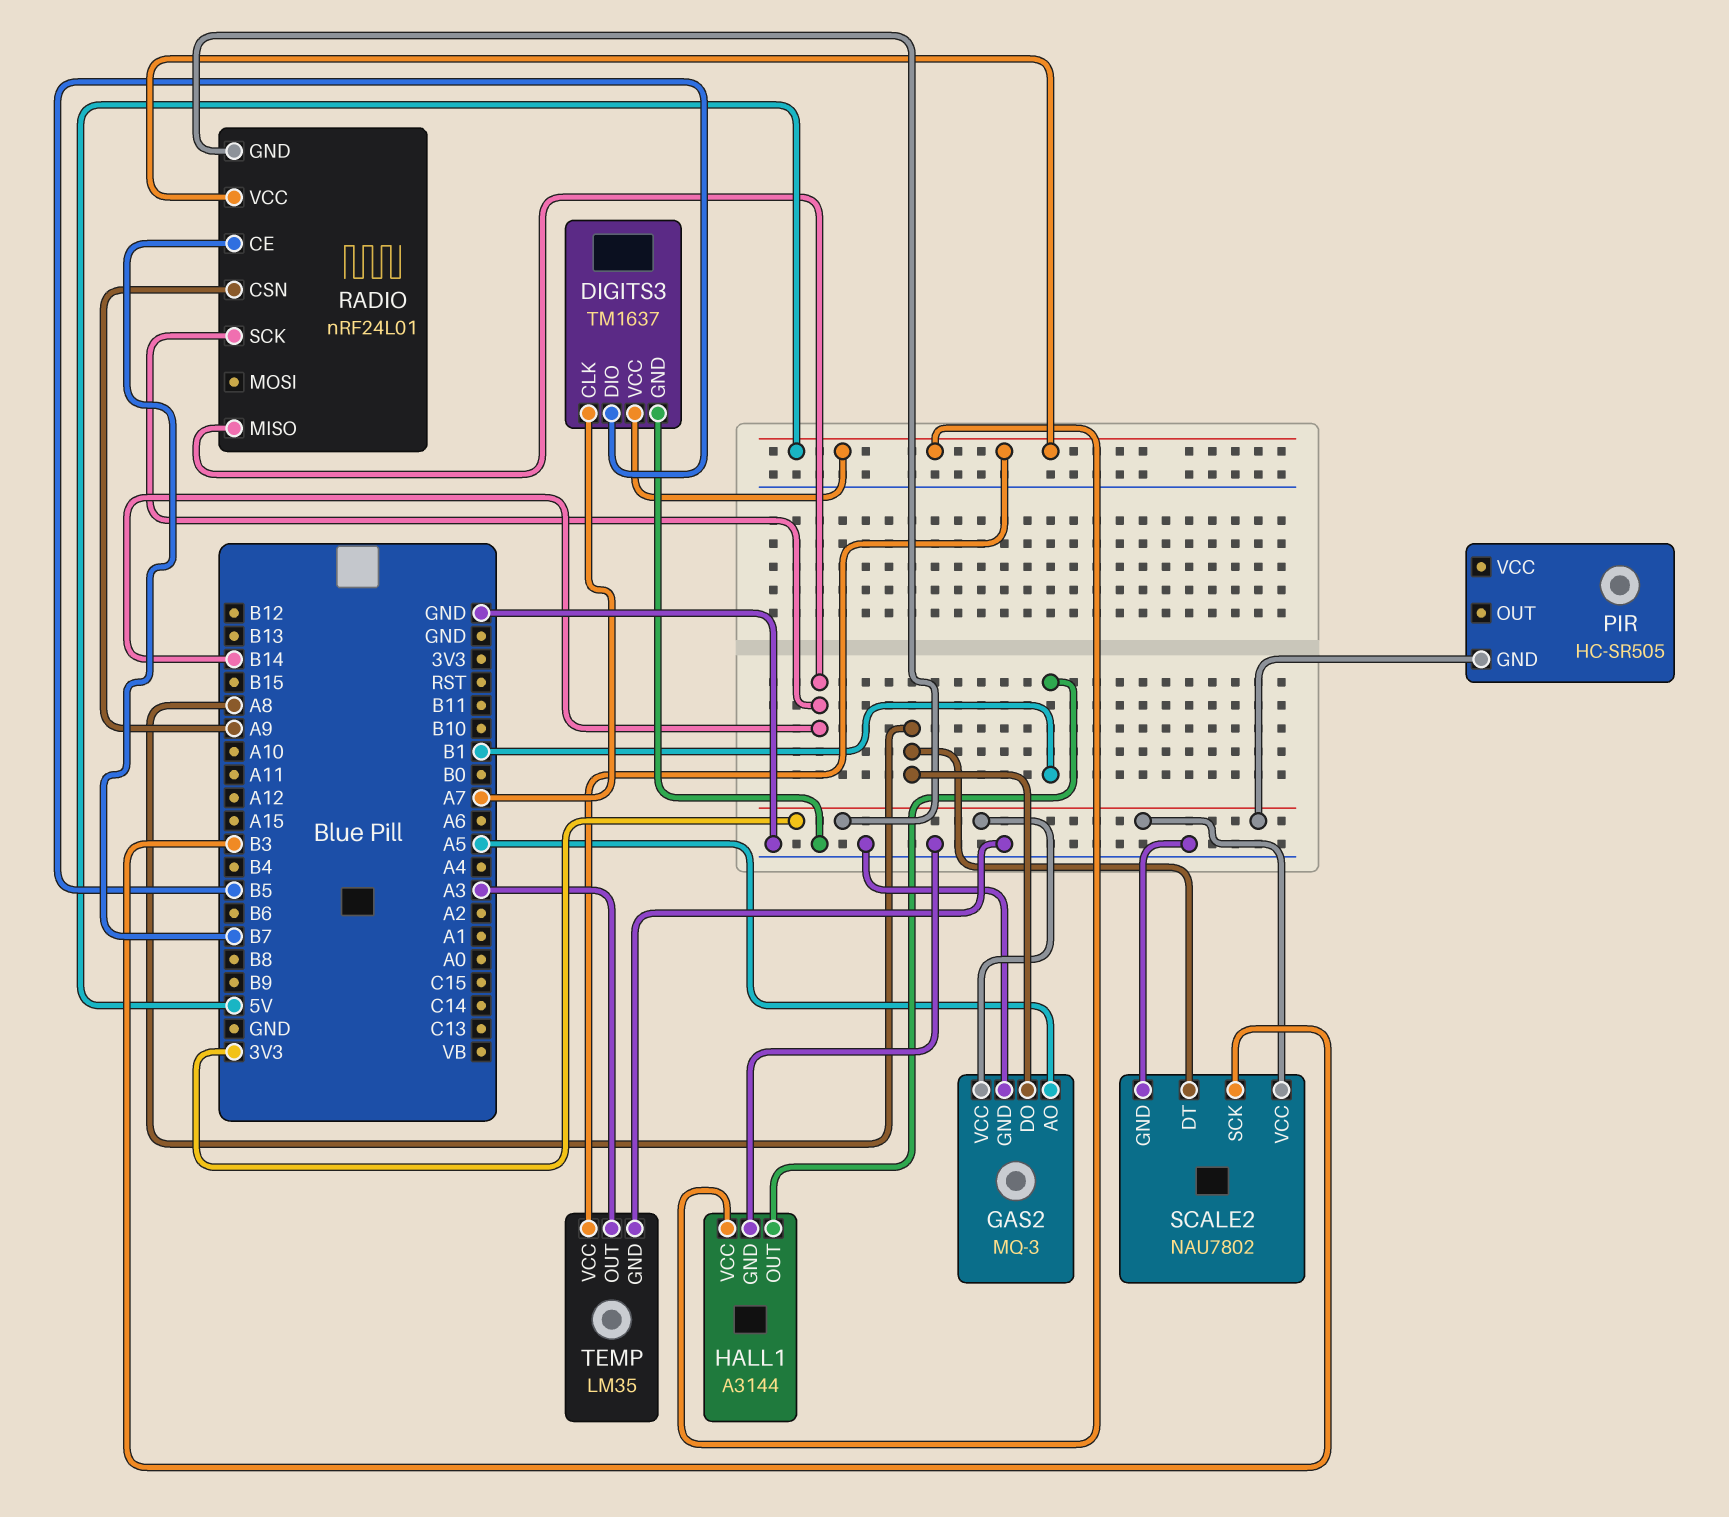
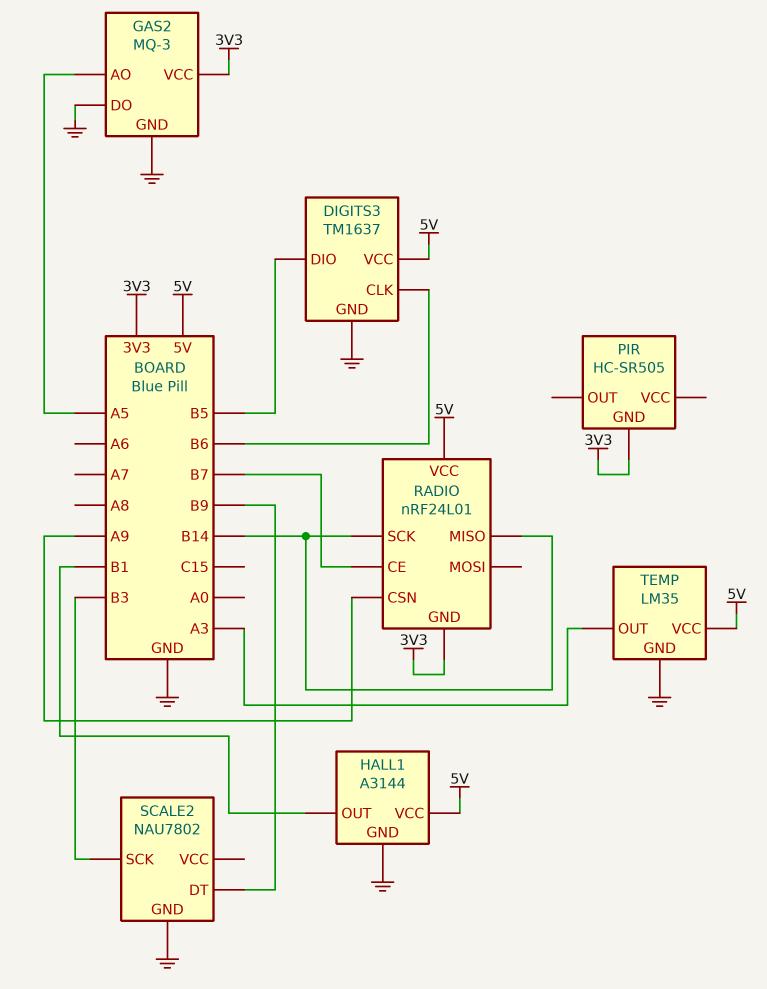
DIGITS3 pin CLK: A7 -> B6
GAS2 pin DO: A8 -> GND
SCALE2 pin DT: A8 -> B9
SCALE2 pin VCC: 3V3 -> none

